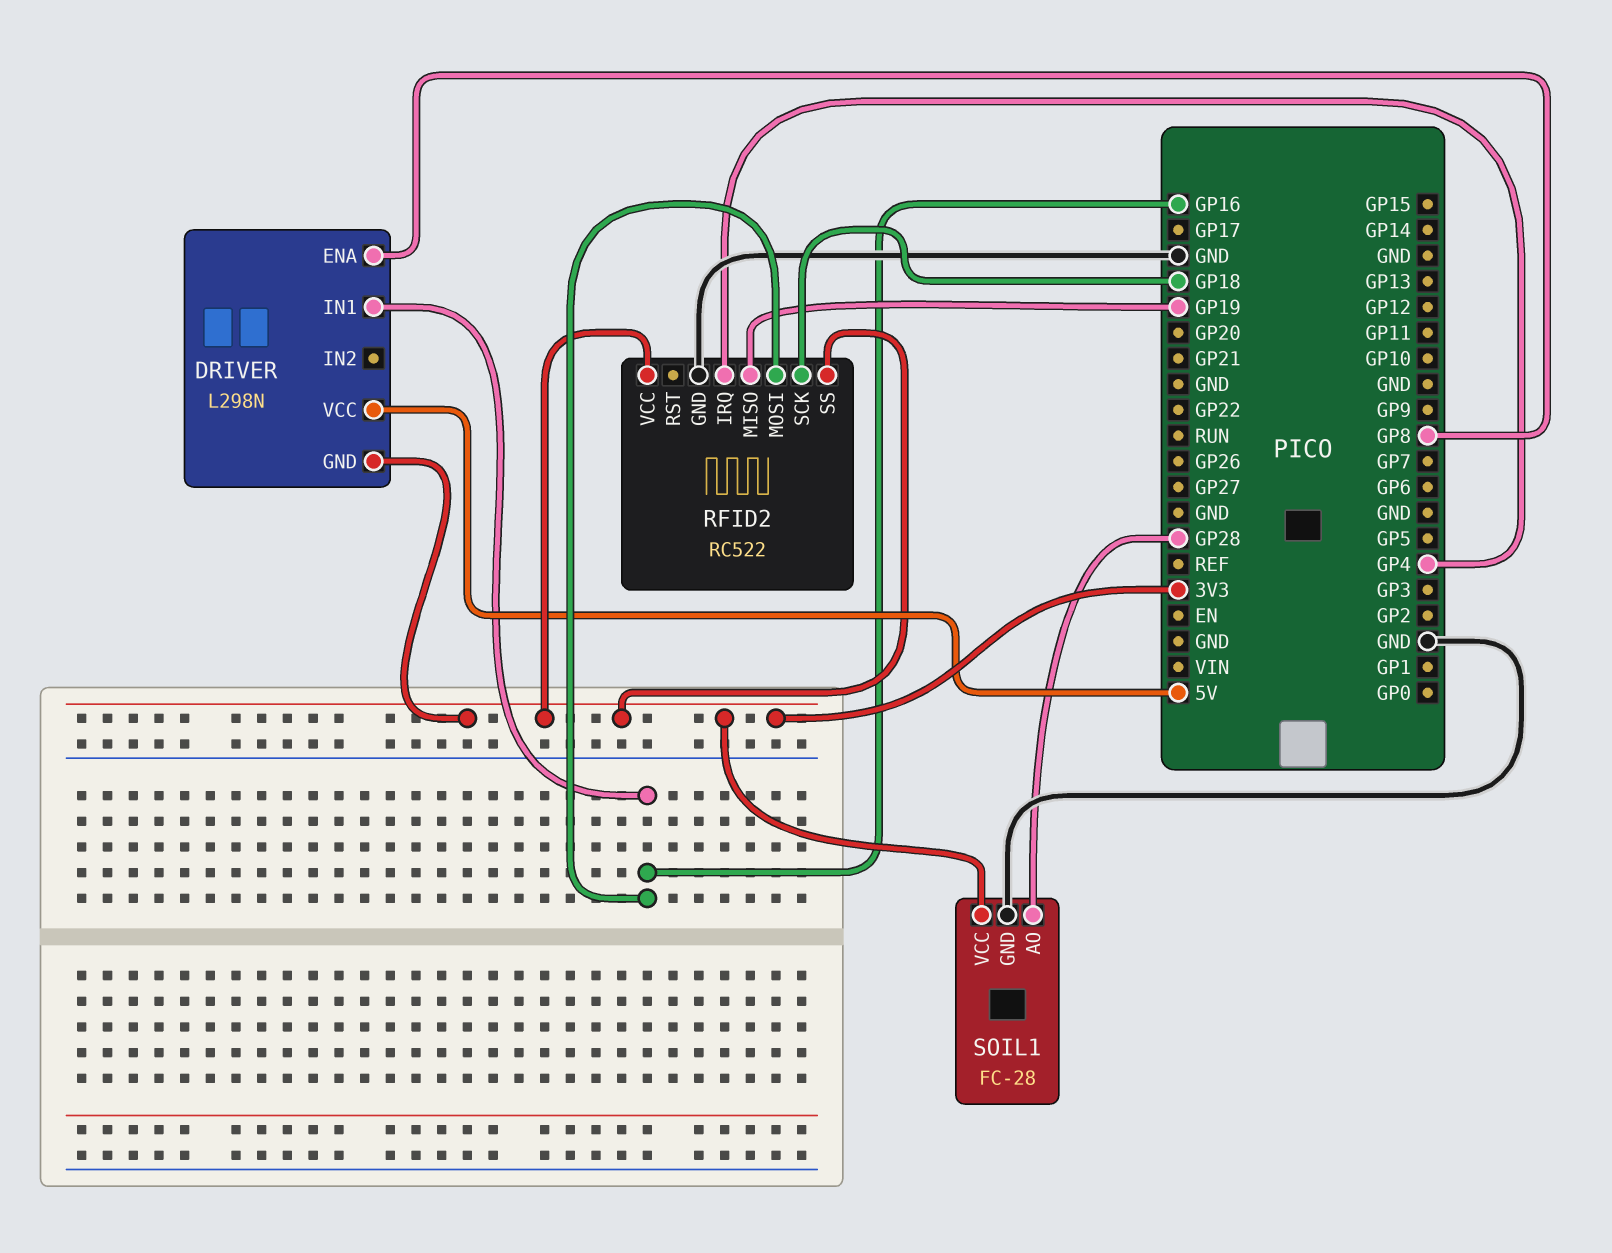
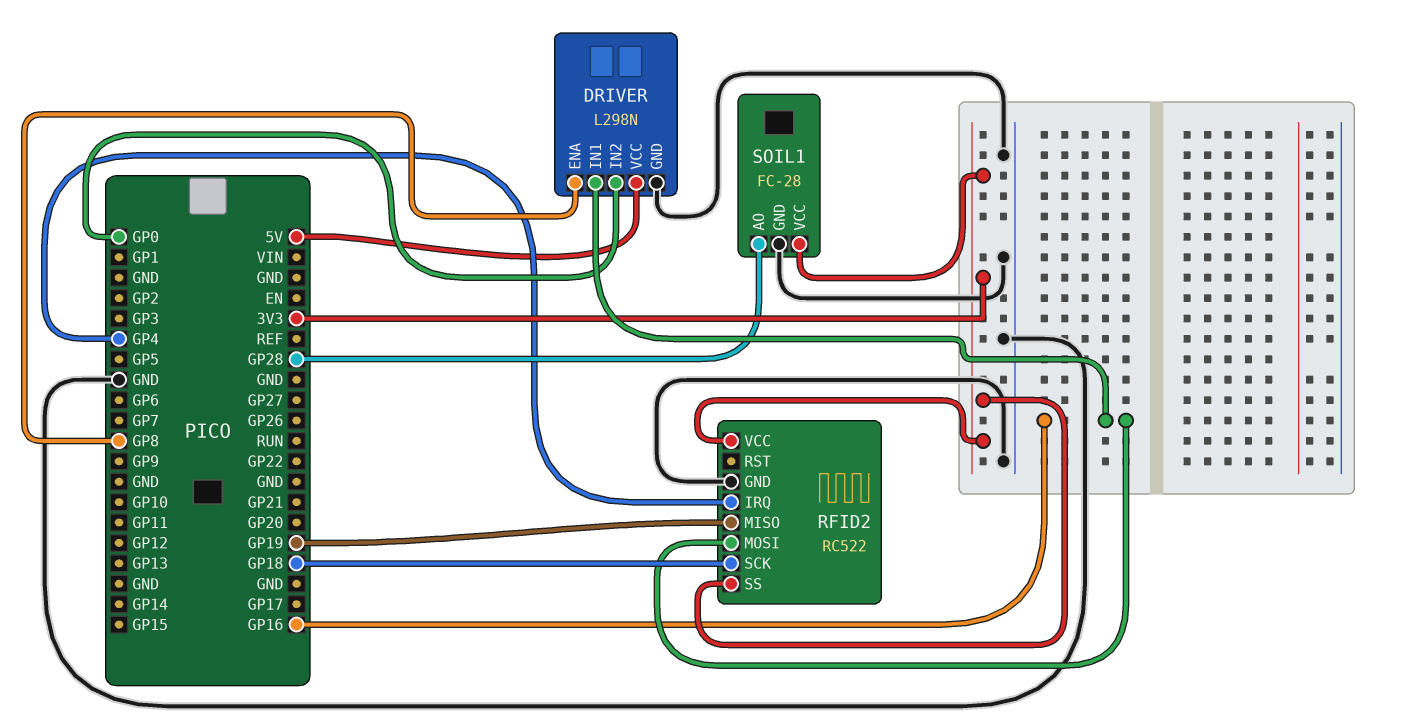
DRIVER pin GND: 3V3 -> GND
DRIVER pin IN2: none -> GP0

